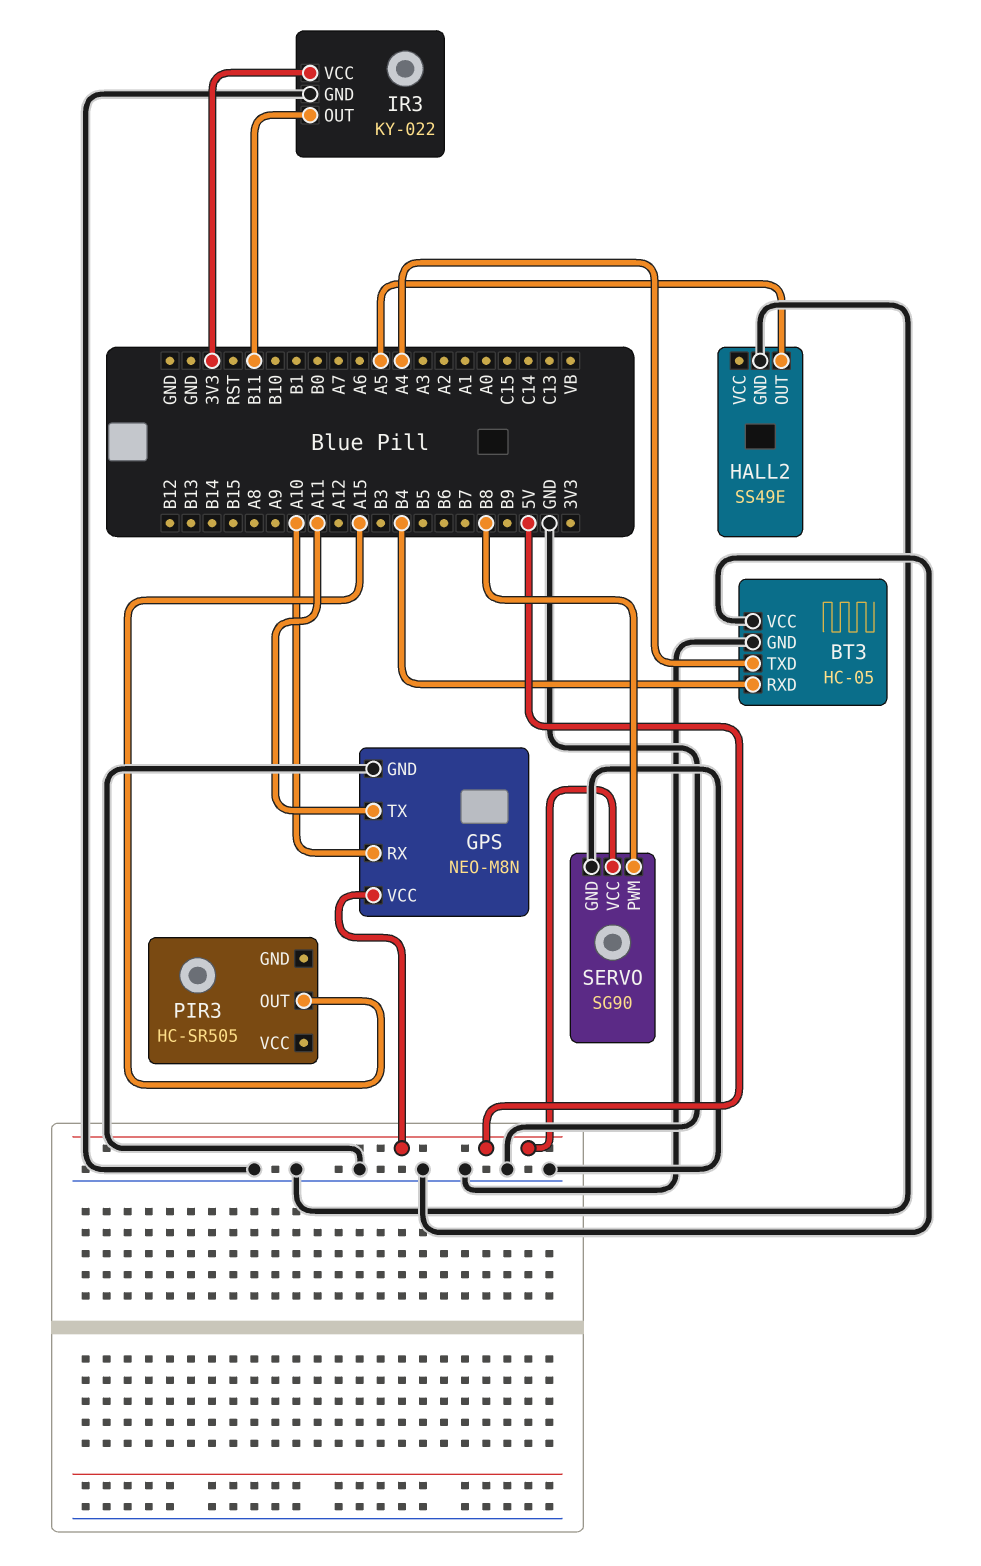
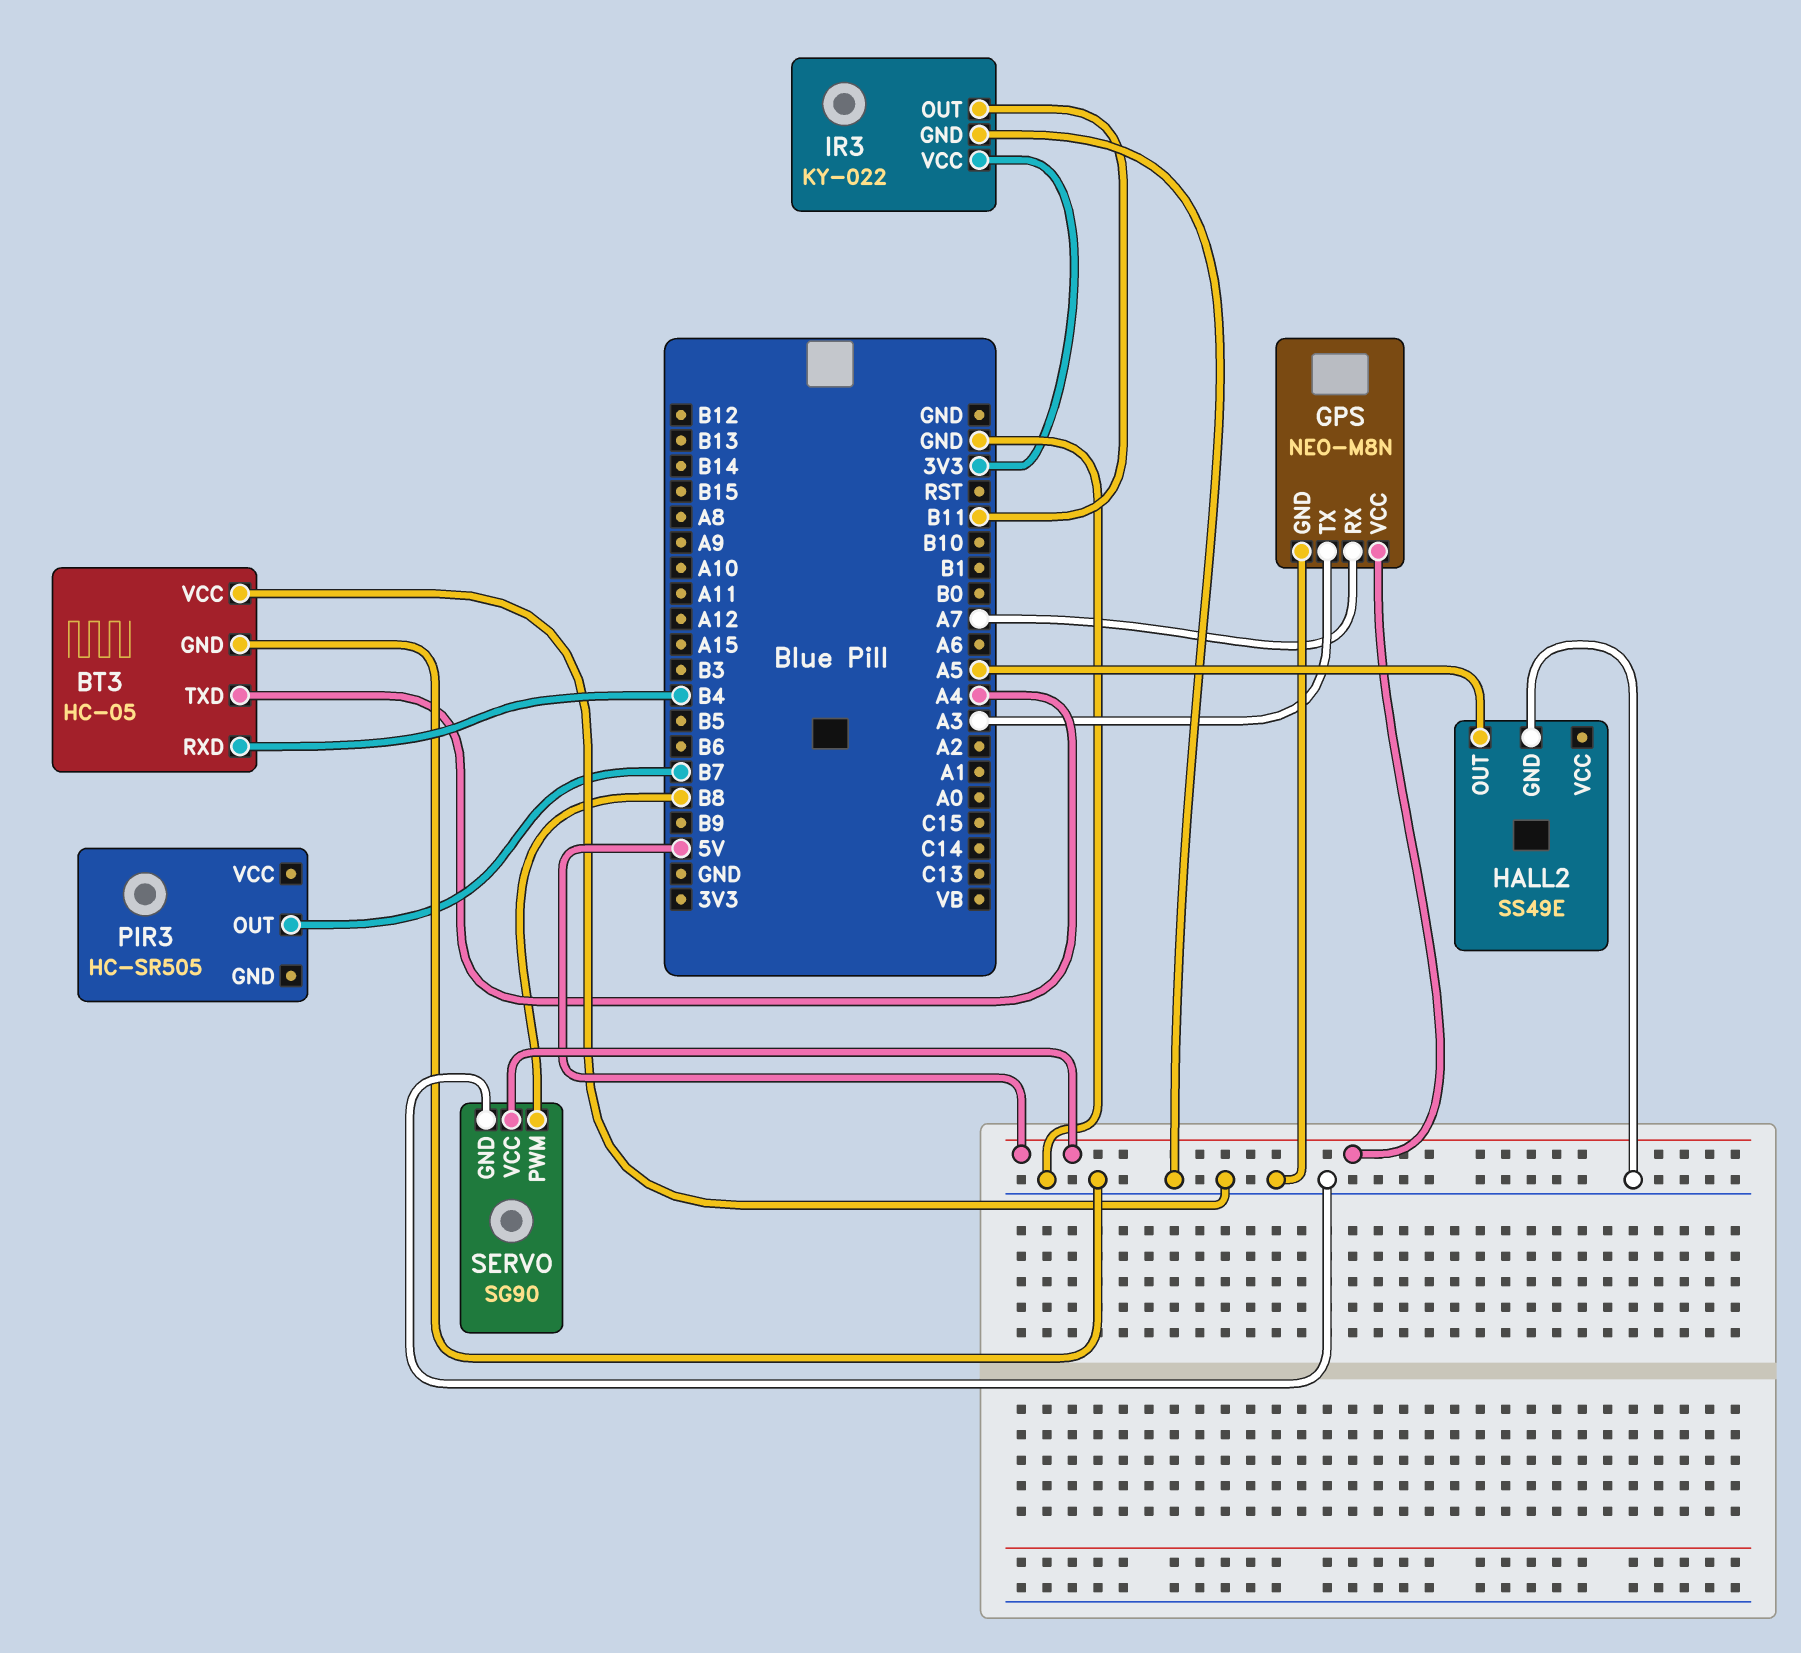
GPS pin RX: A10 -> A7
GPS pin TX: A11 -> A3
PIR3 pin OUT: A15 -> B7

